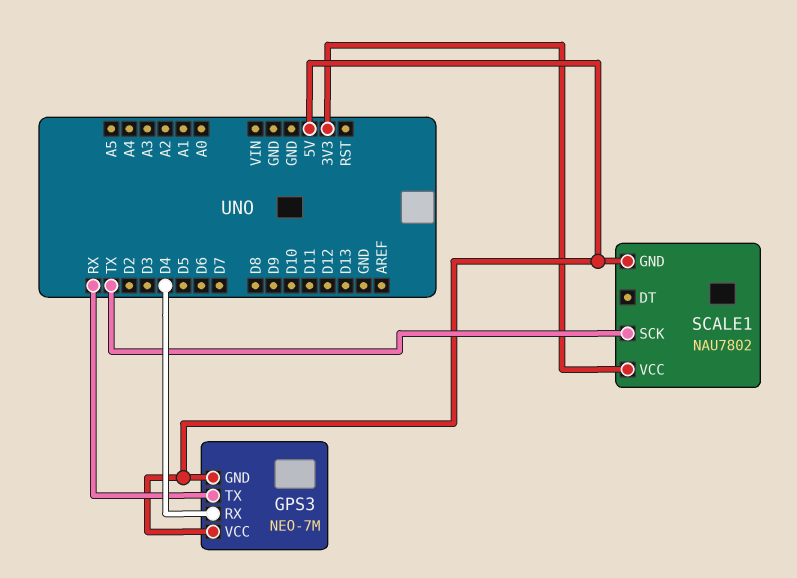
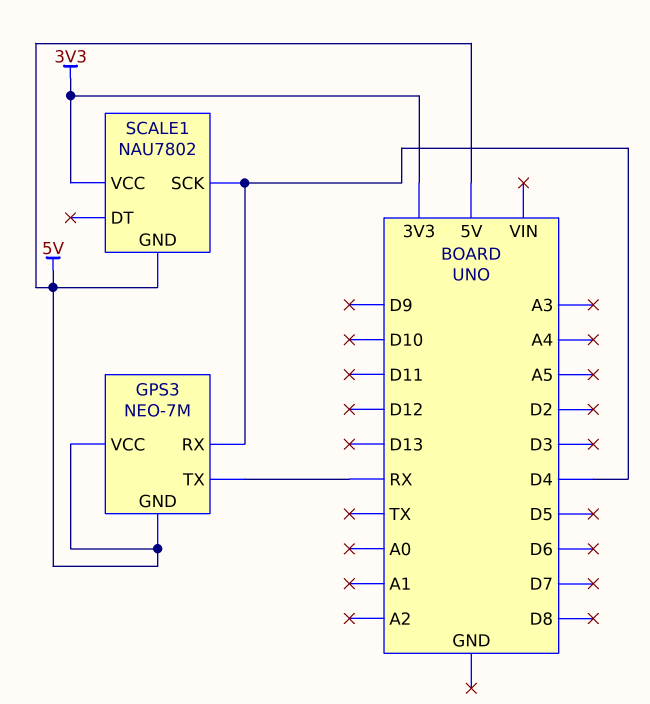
SCALE1 pin SCK: TX -> D4

